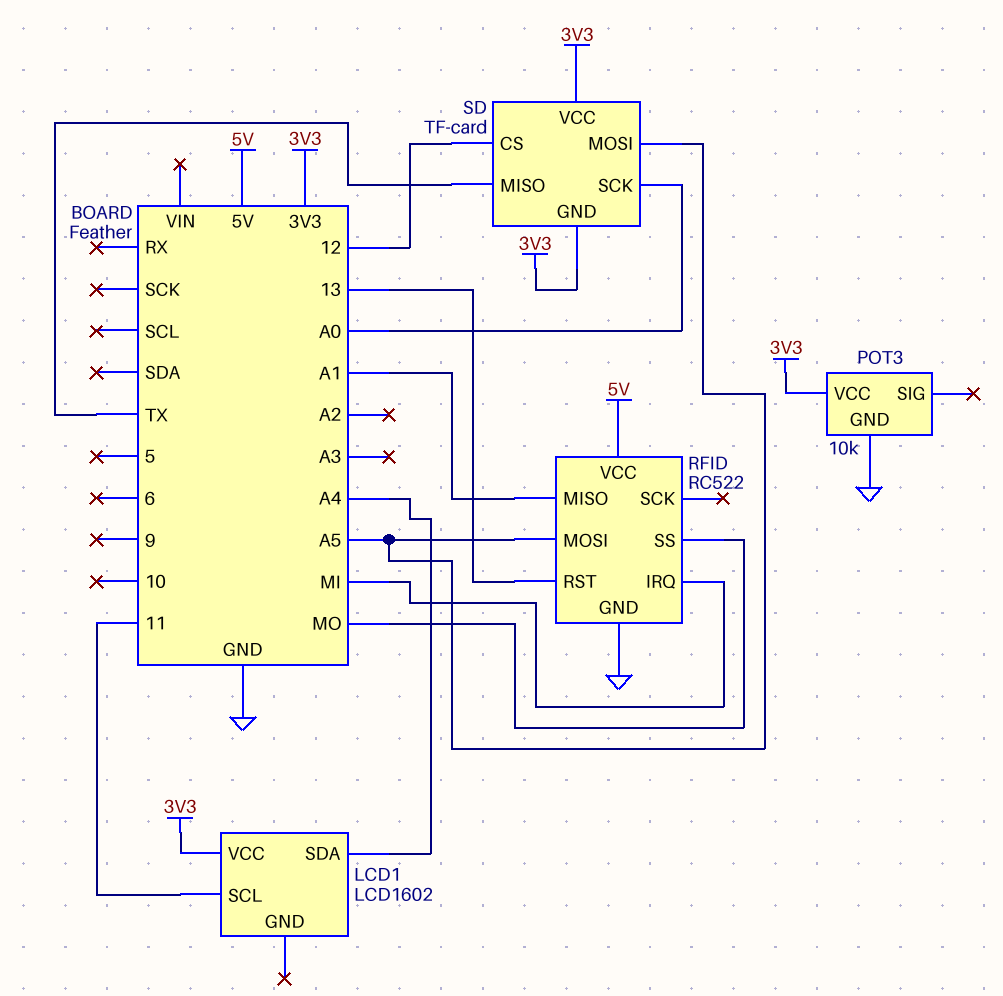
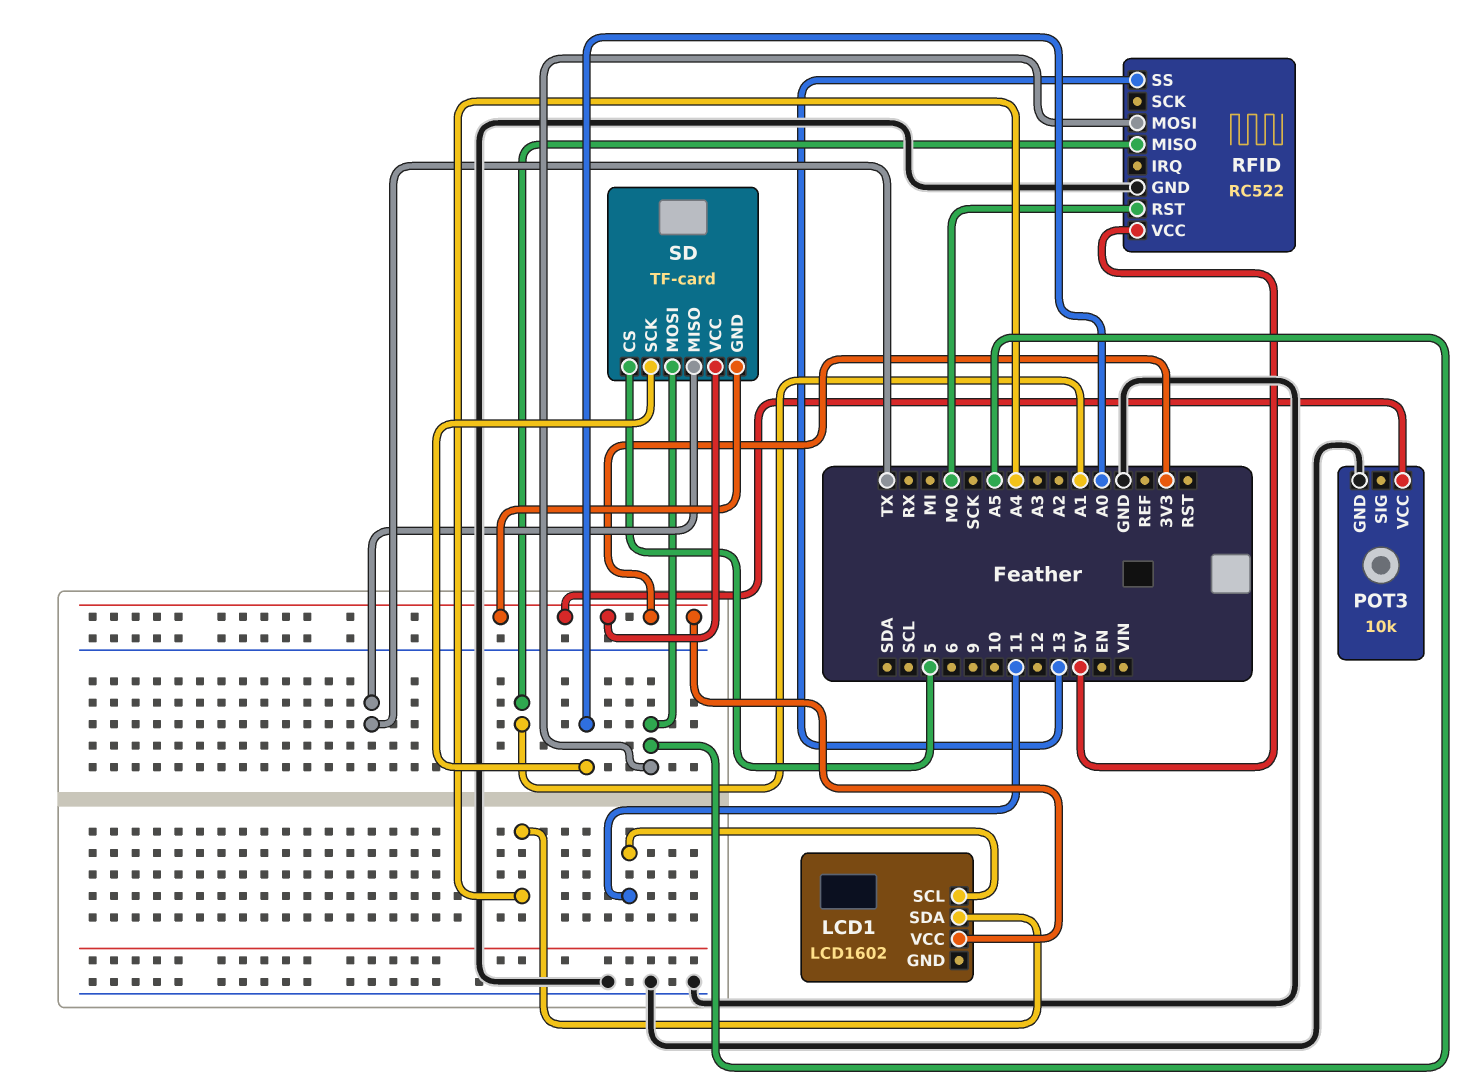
RFID pin IRQ: MI -> none
RFID pin RST: 13 -> MO
RFID pin SS: MO -> 13
SD pin CS: 12 -> 5

